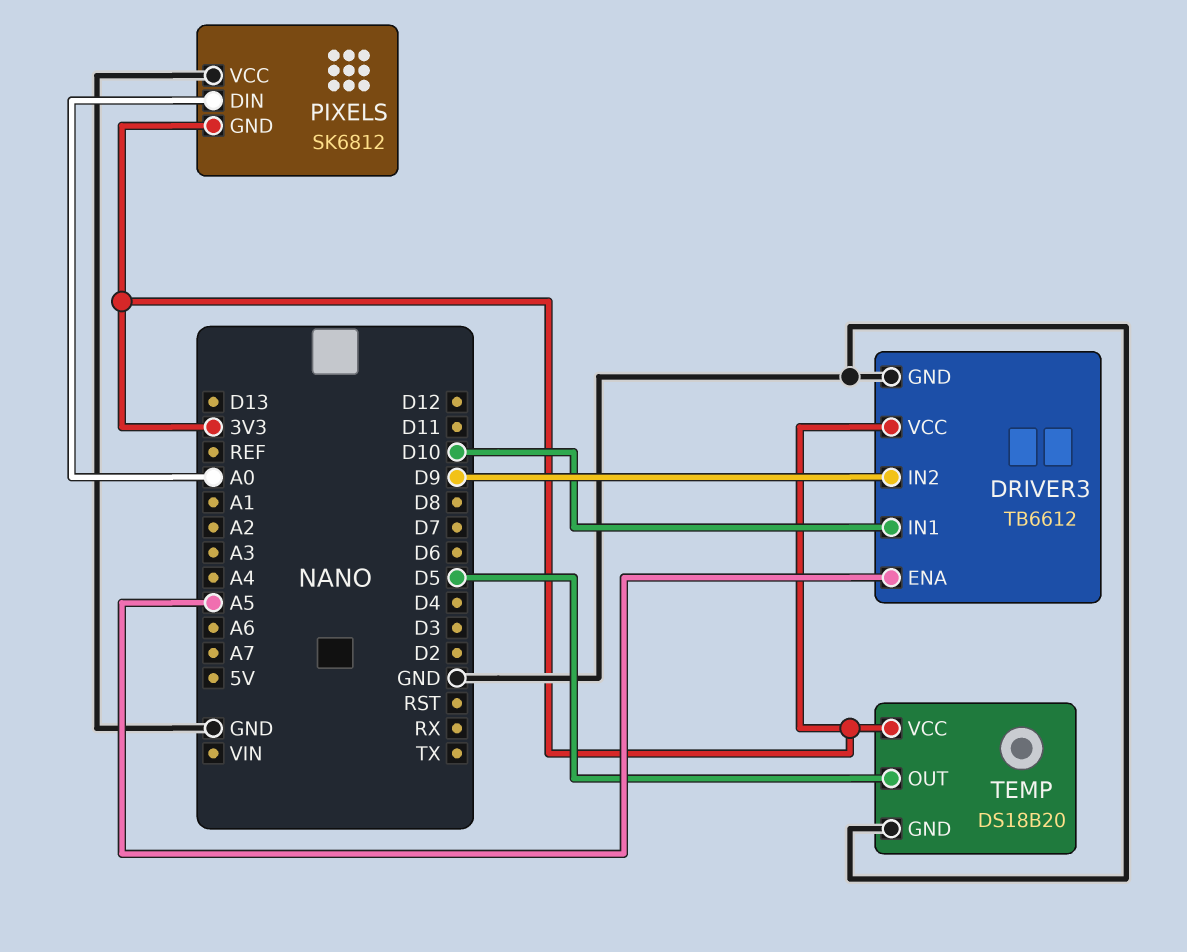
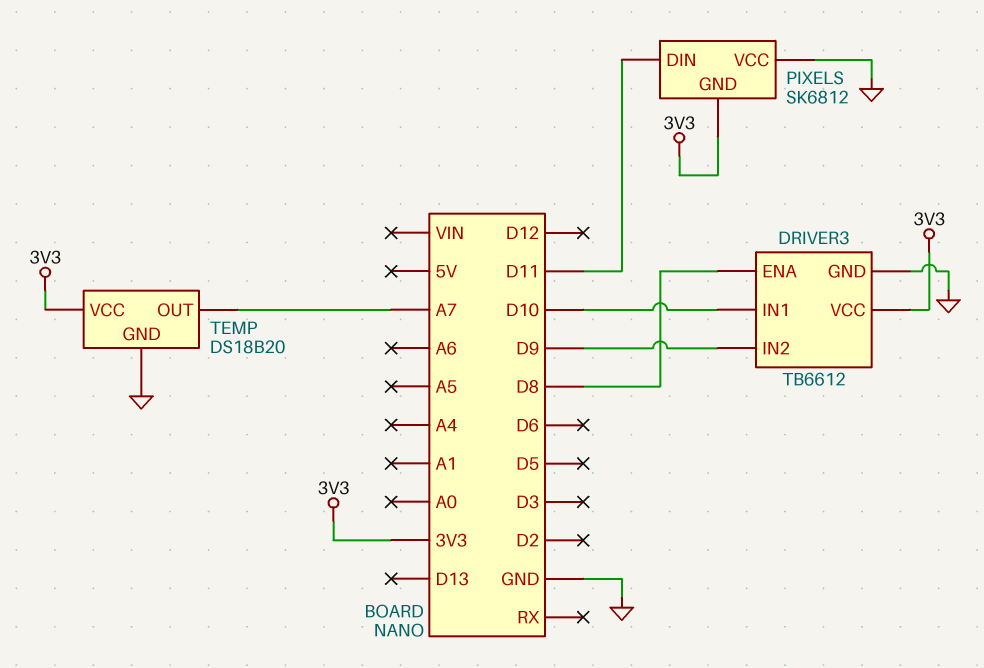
DRIVER3 pin ENA: A5 -> D8
PIXELS pin DIN: A0 -> D11
TEMP pin OUT: D5 -> A7

